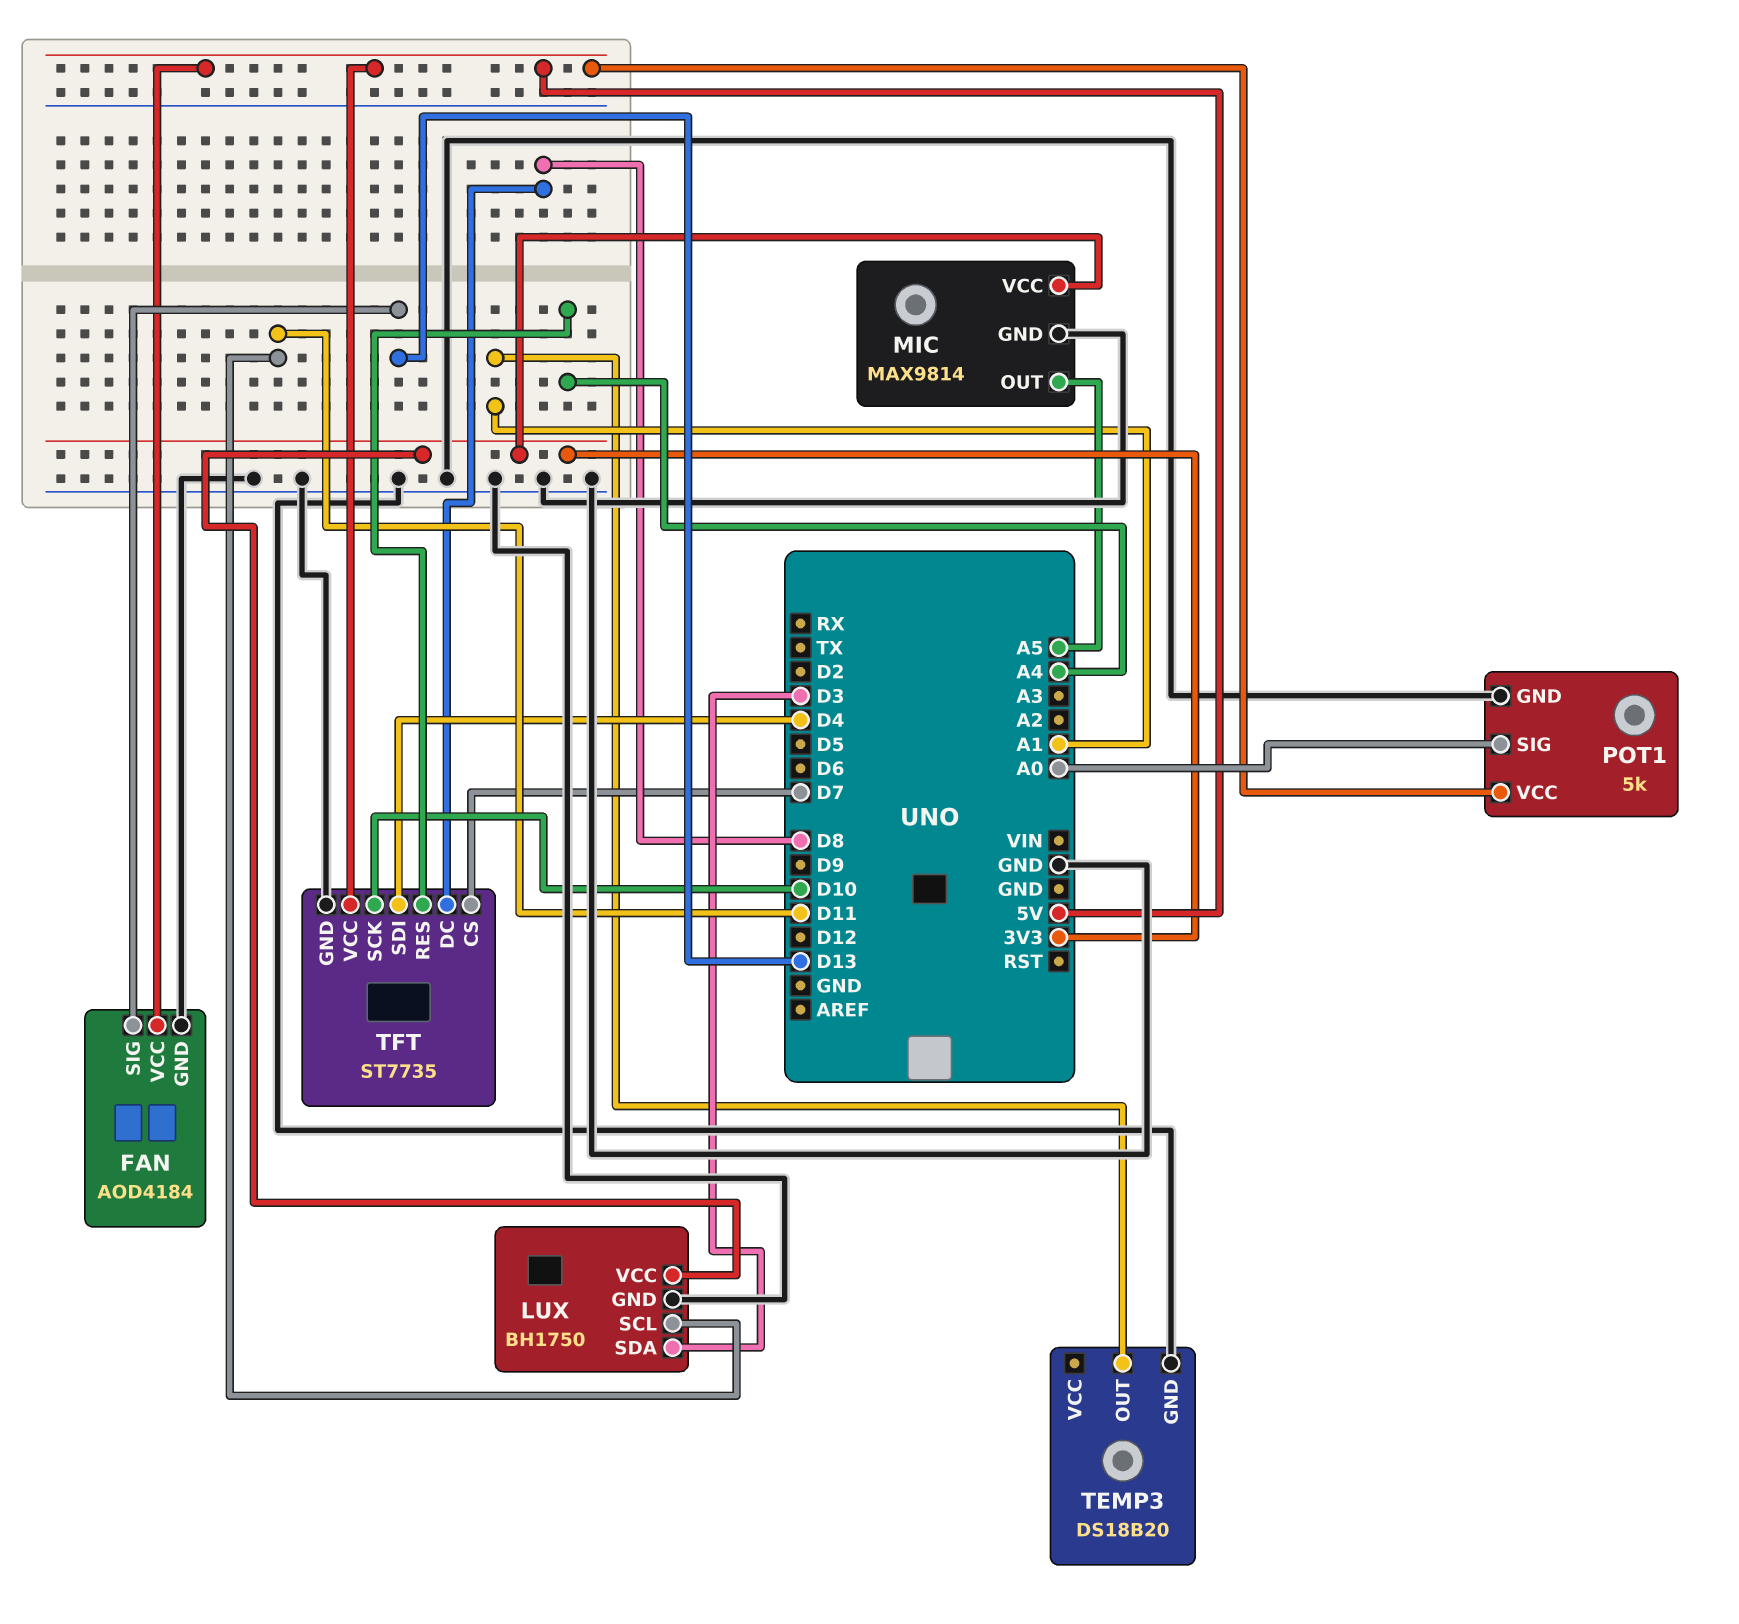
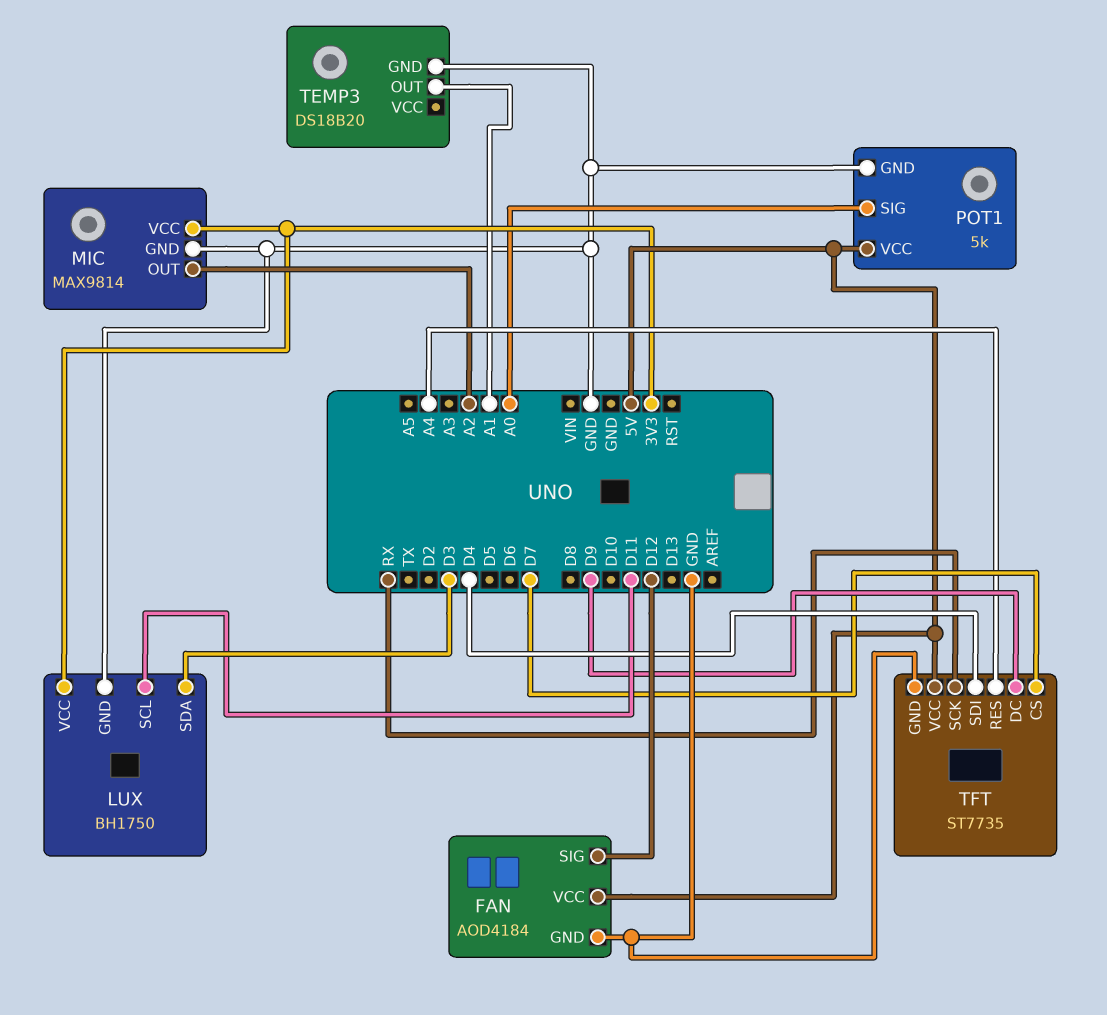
FAN pin SIG: D13 -> D12
MIC pin OUT: A5 -> A2
TFT pin DC: D8 -> D9
TFT pin SCK: D10 -> RX

